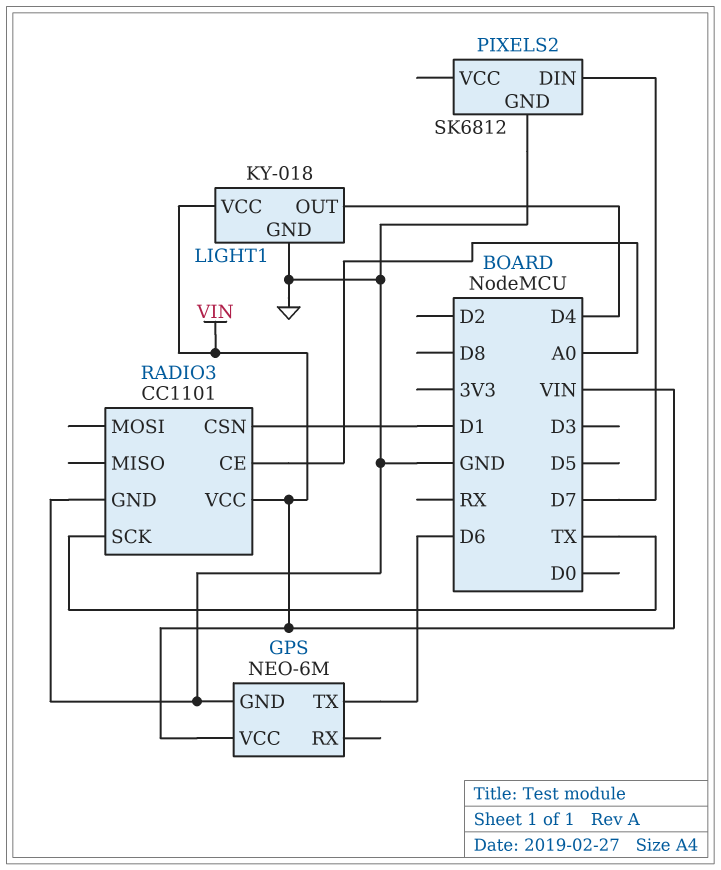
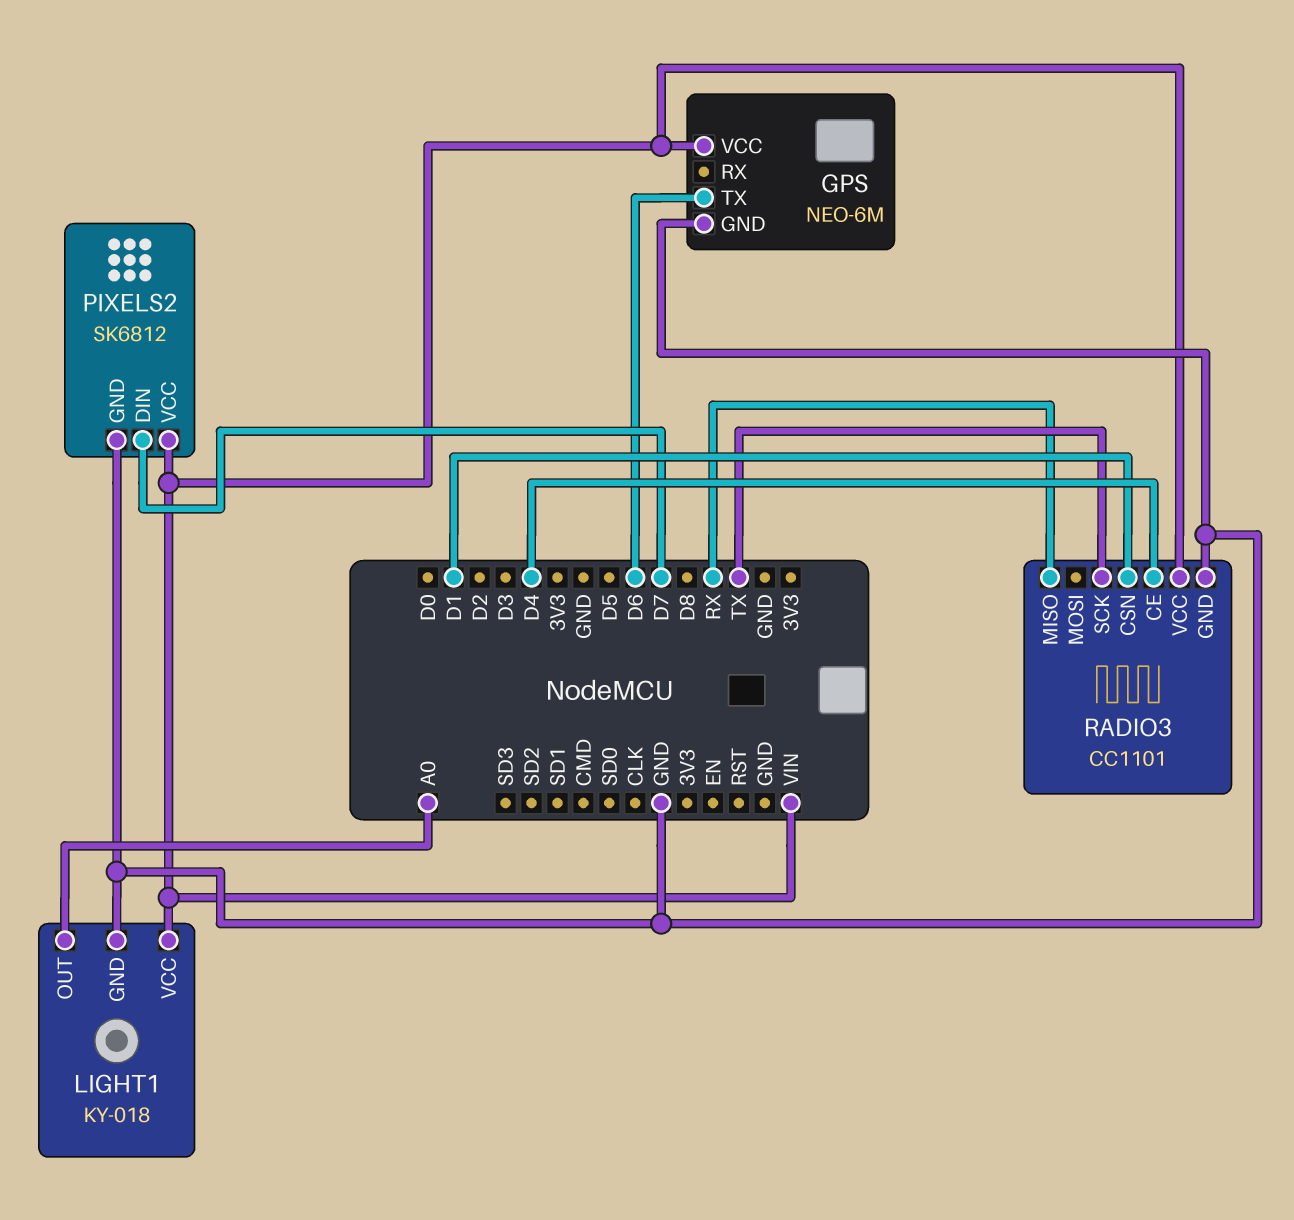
LIGHT1 pin OUT: D4 -> A0
PIXELS2 pin VCC: none -> VIN
RADIO3 pin CE: A0 -> D4
RADIO3 pin MISO: none -> RX

